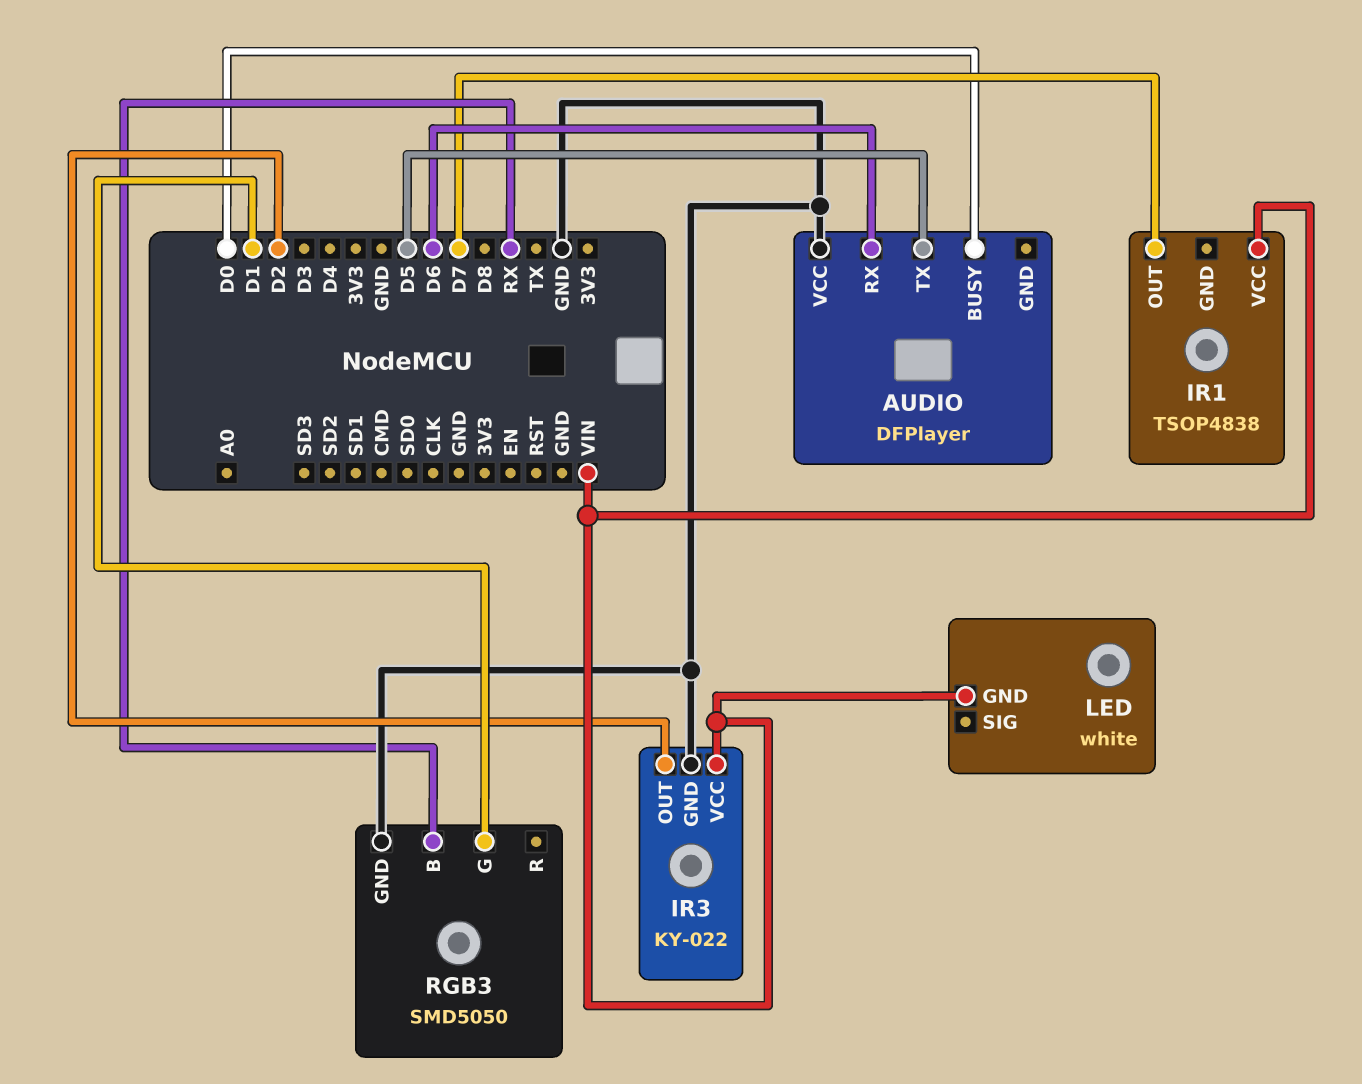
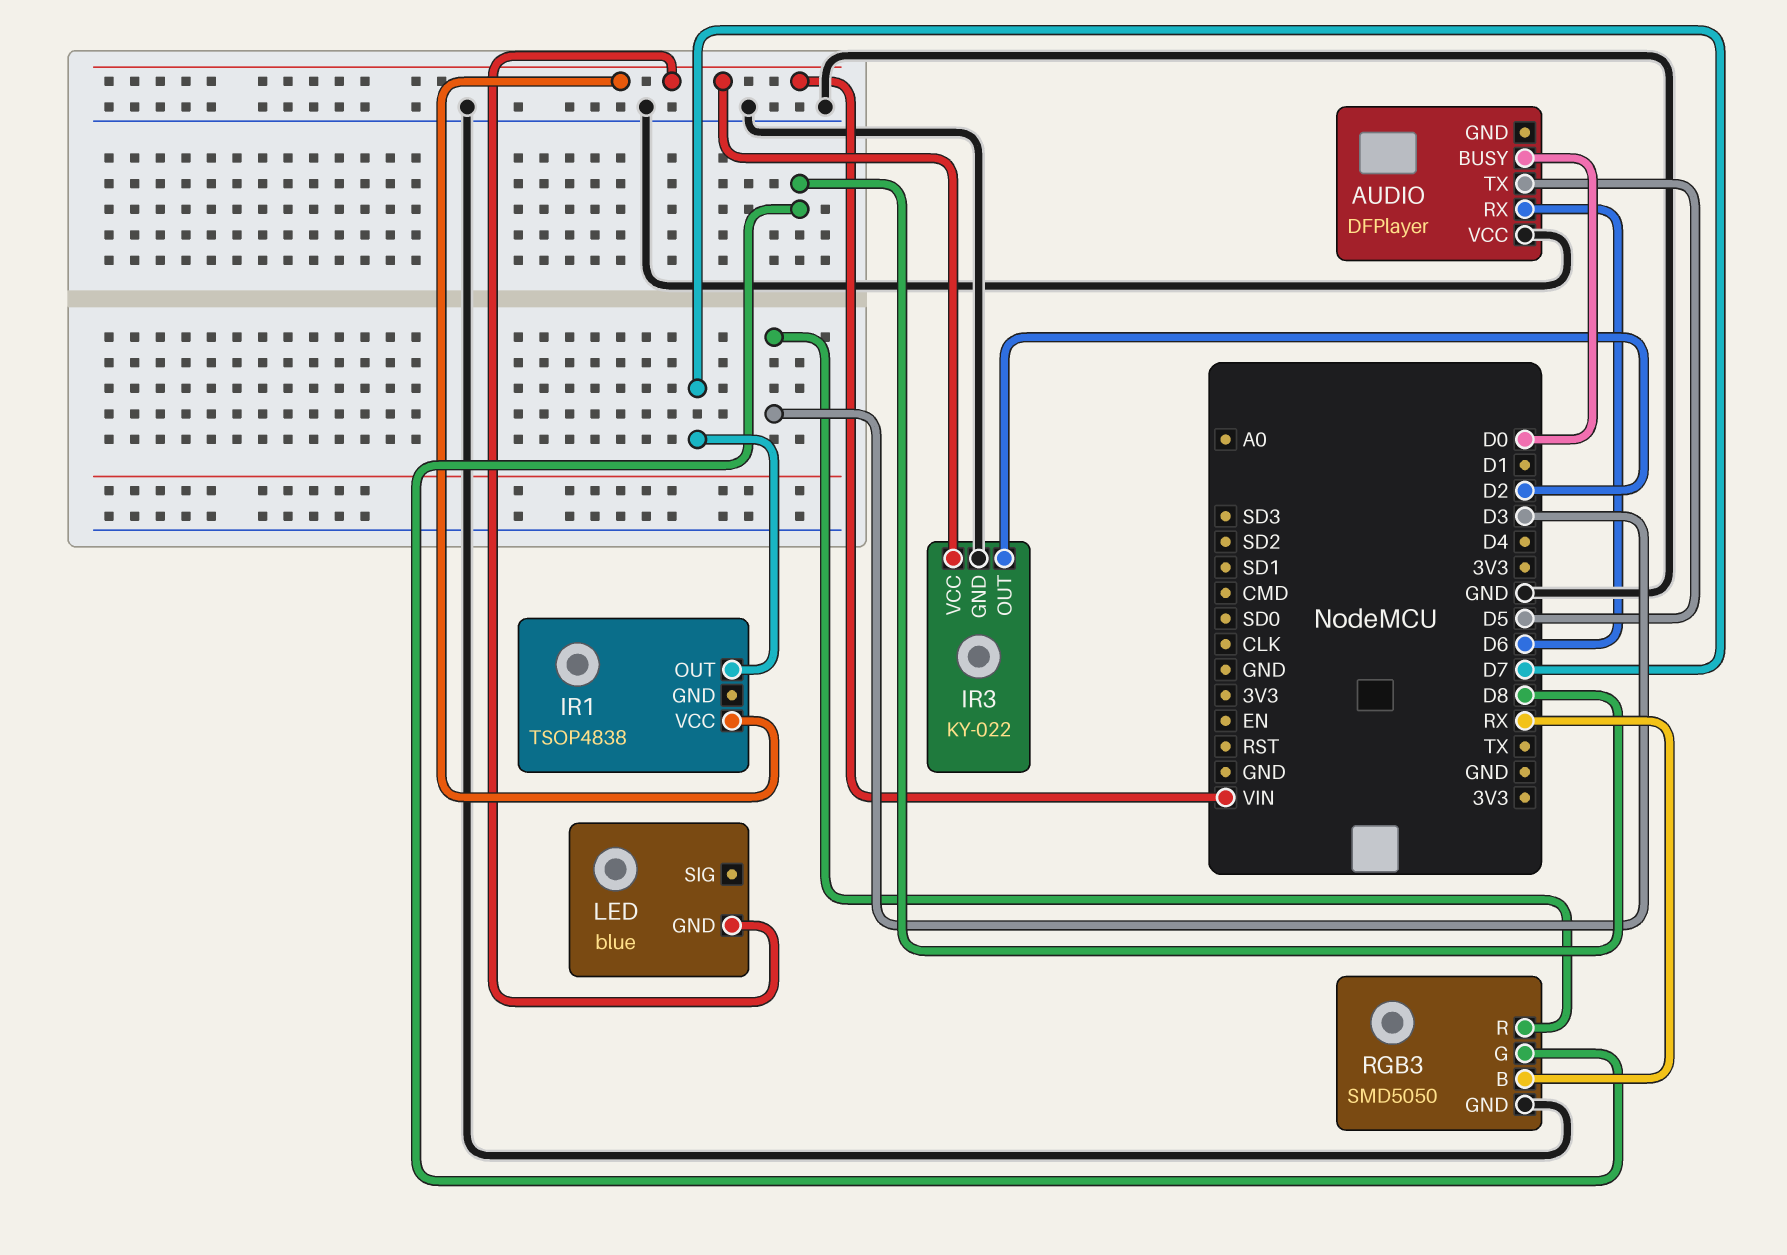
LED: white -> blue
RGB3 pin G: D1 -> D8
RGB3 pin R: none -> D3

